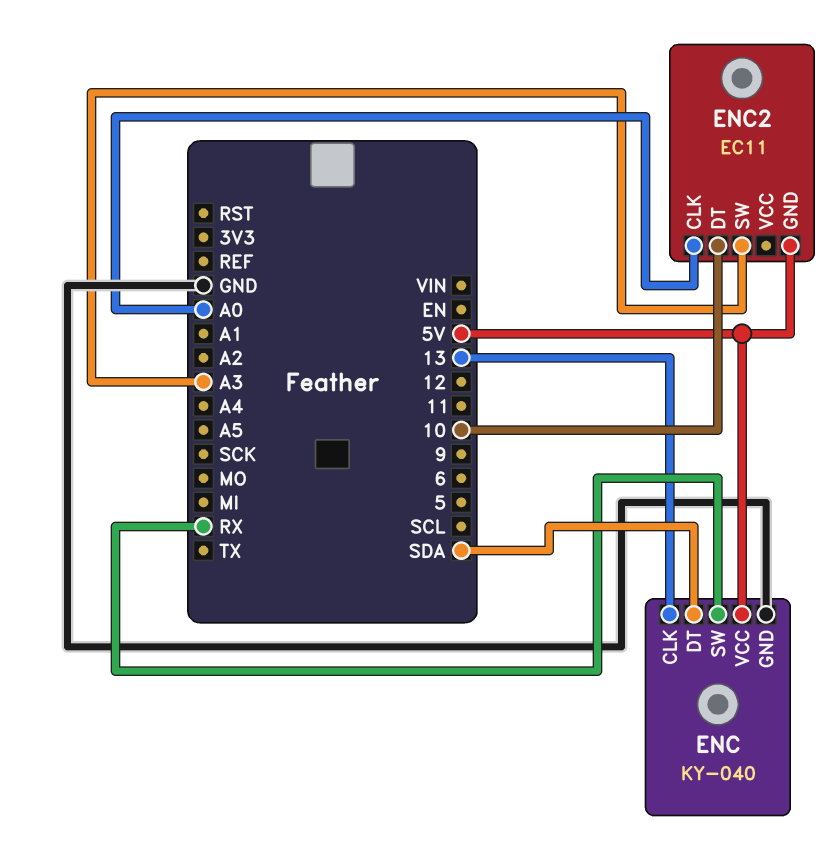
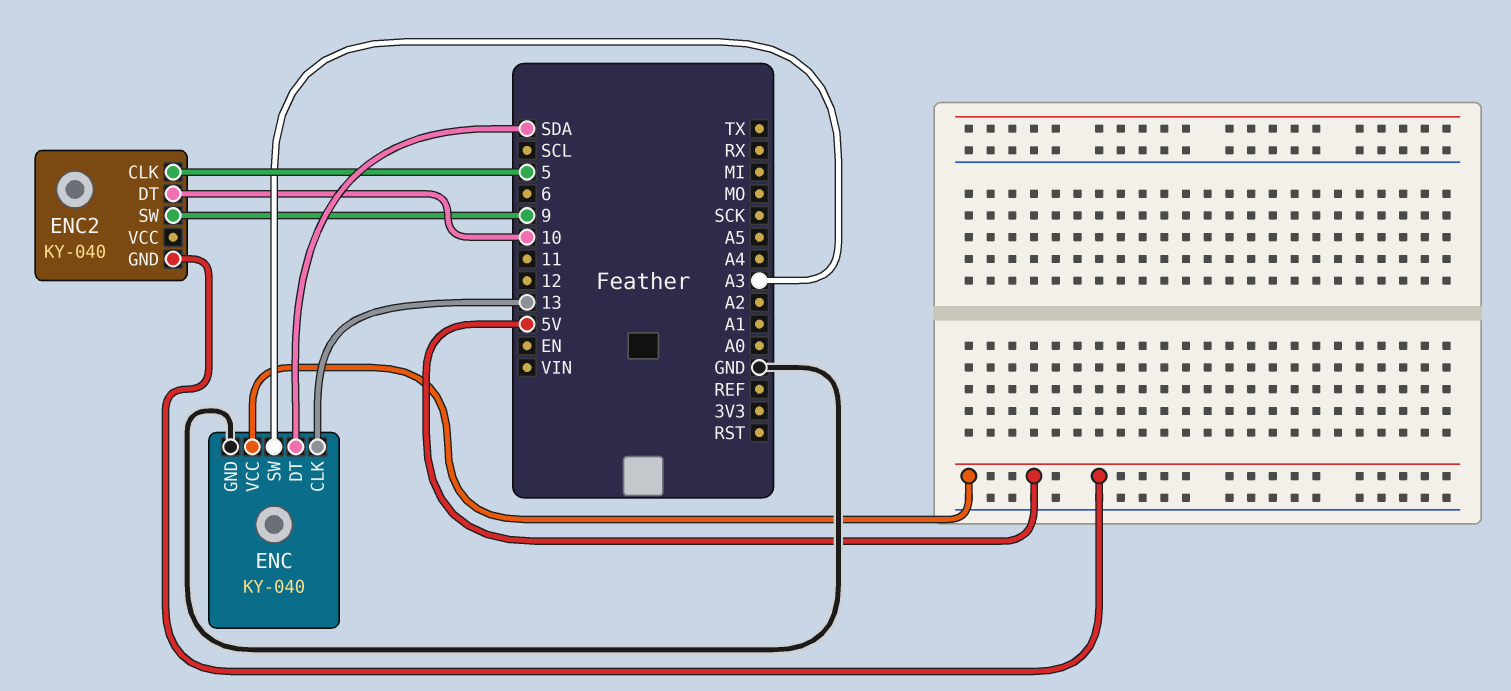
ENC pin SW: RX -> A3
ENC2: EC11 -> KY-040
ENC2 pin CLK: A0 -> 5
ENC2 pin SW: A3 -> 9

